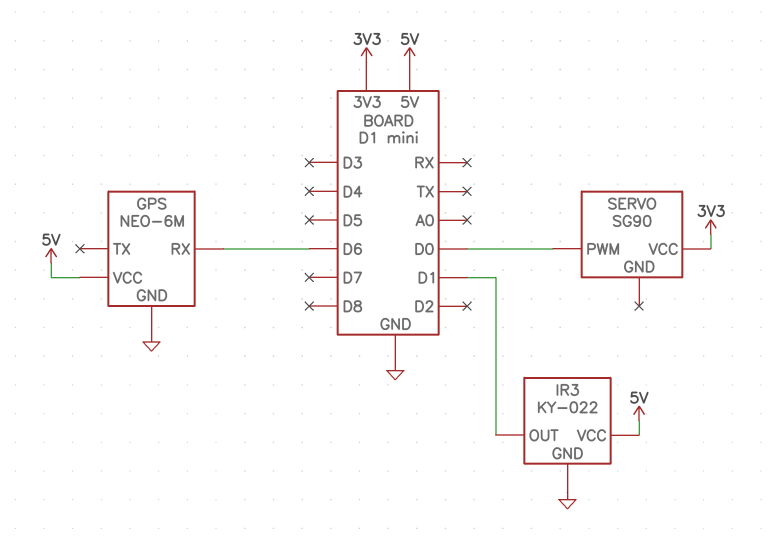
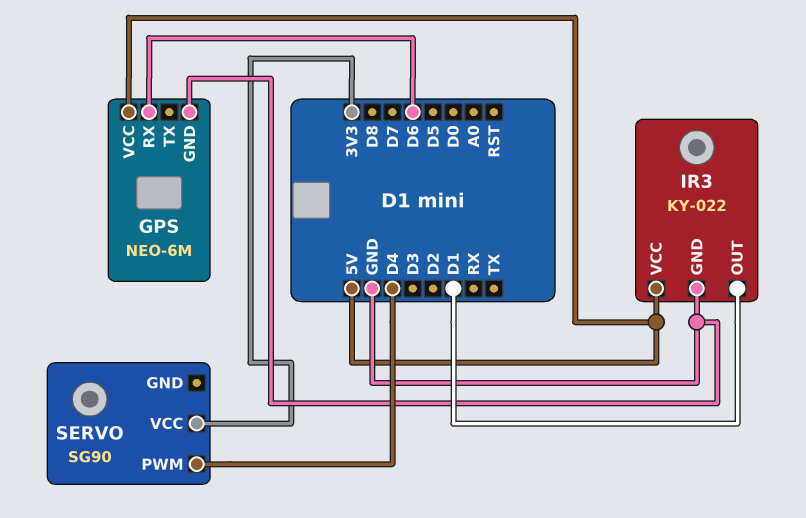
SERVO pin PWM: D0 -> D4

